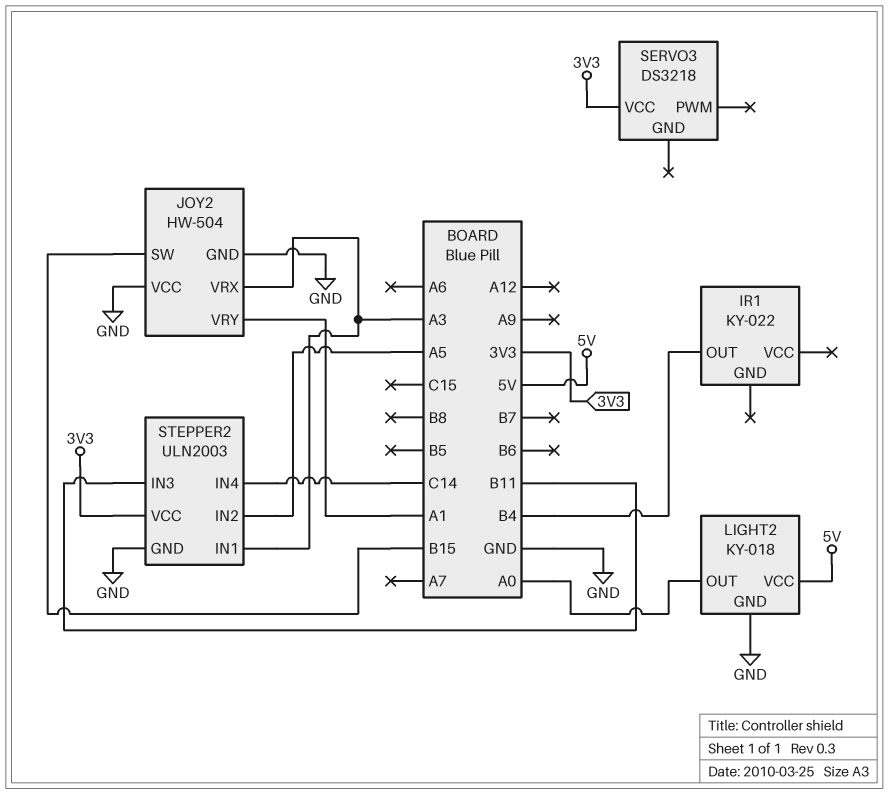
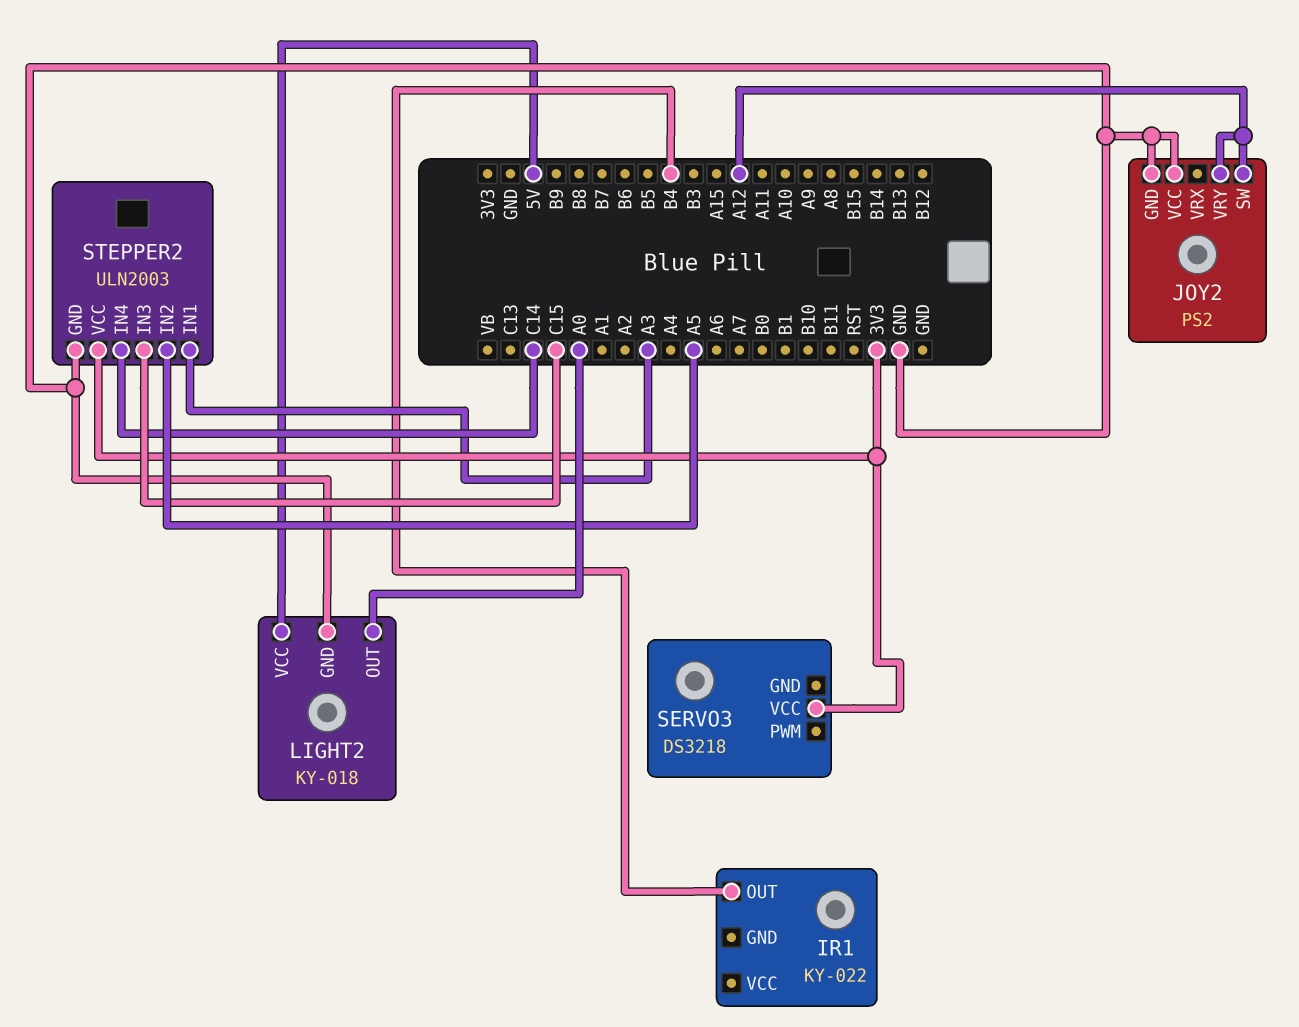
JOY2: HW-504 -> PS2
JOY2 pin SW: B15 -> A12
JOY2 pin VRX: A3 -> none
JOY2 pin VRY: A1 -> A12
STEPPER2 pin IN3: B11 -> C15

